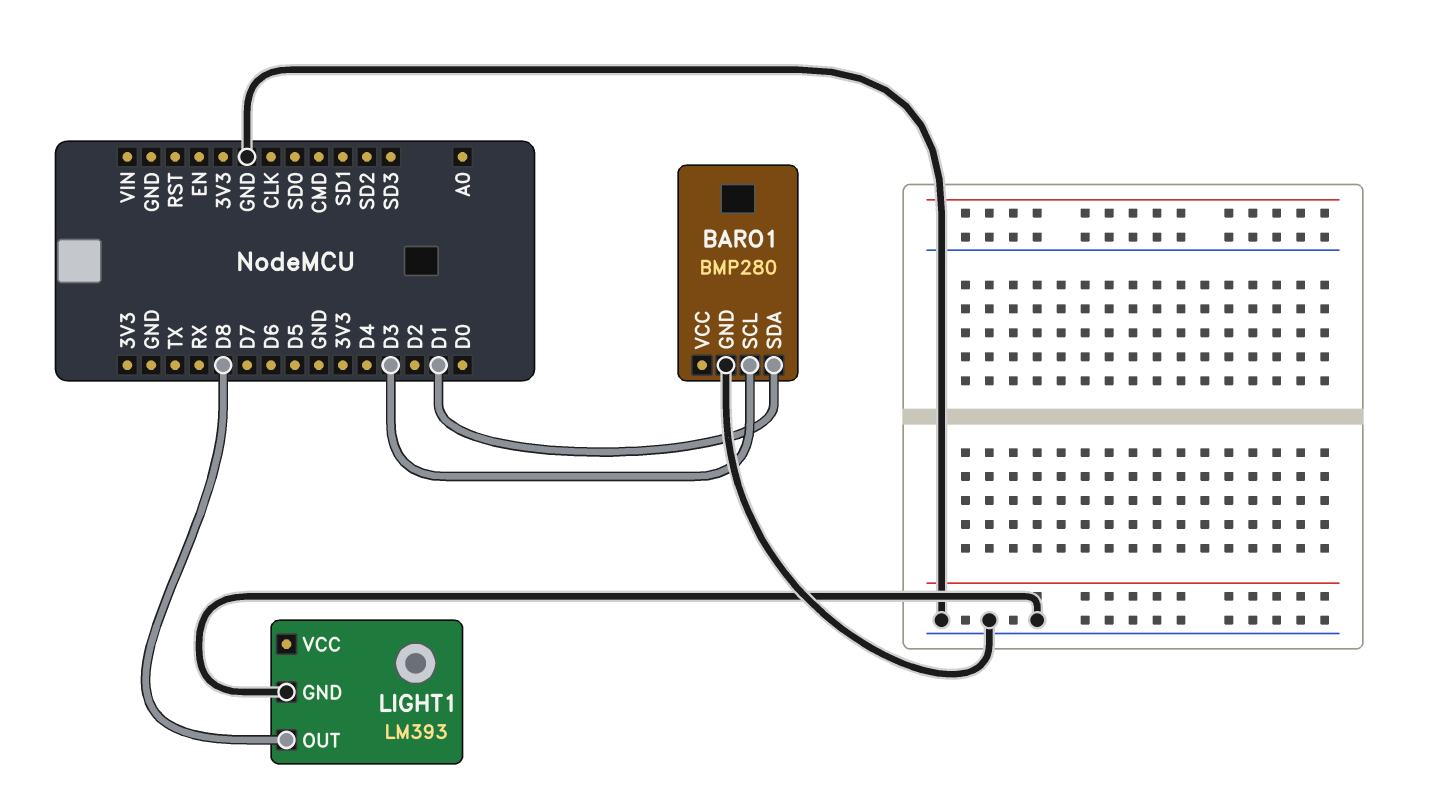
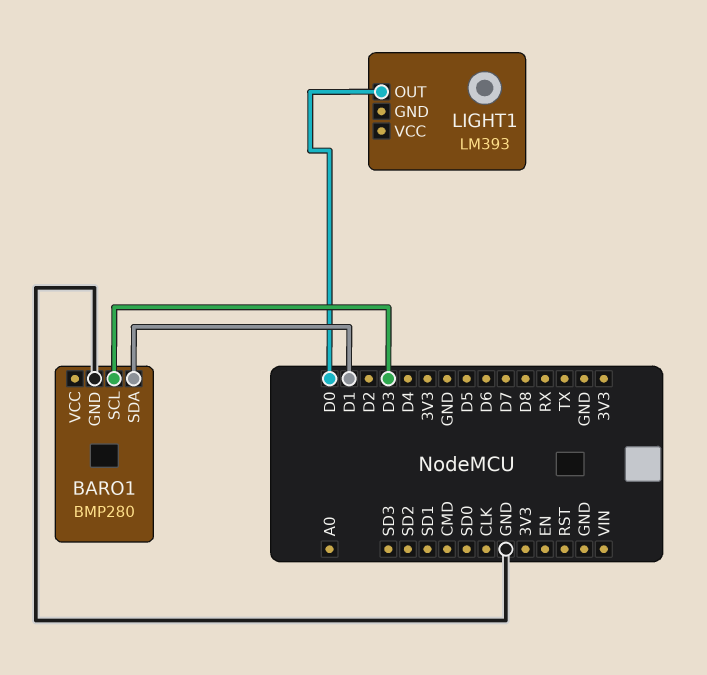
LIGHT1 pin GND: GND -> none
LIGHT1 pin OUT: D8 -> D0

